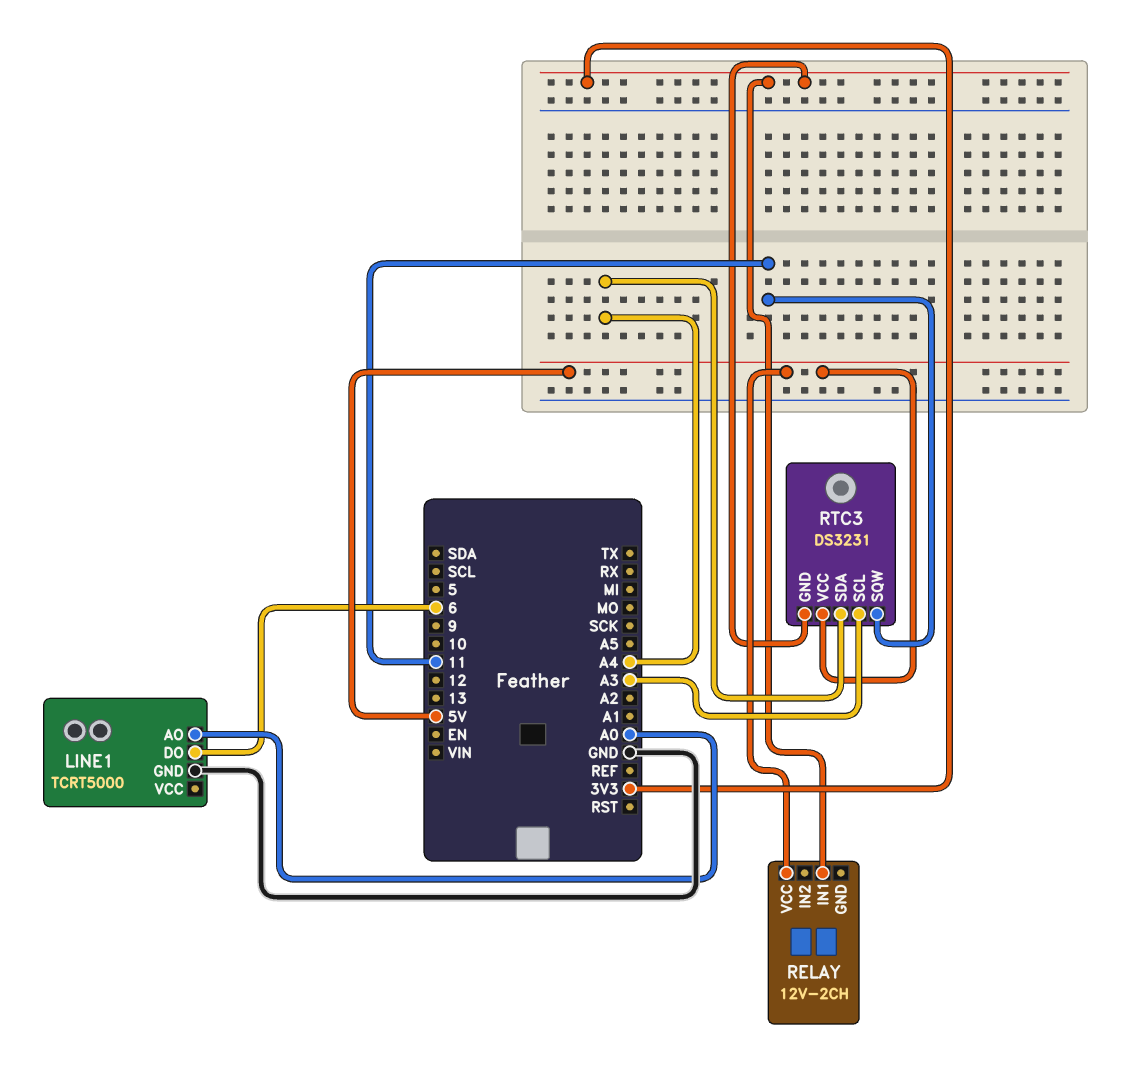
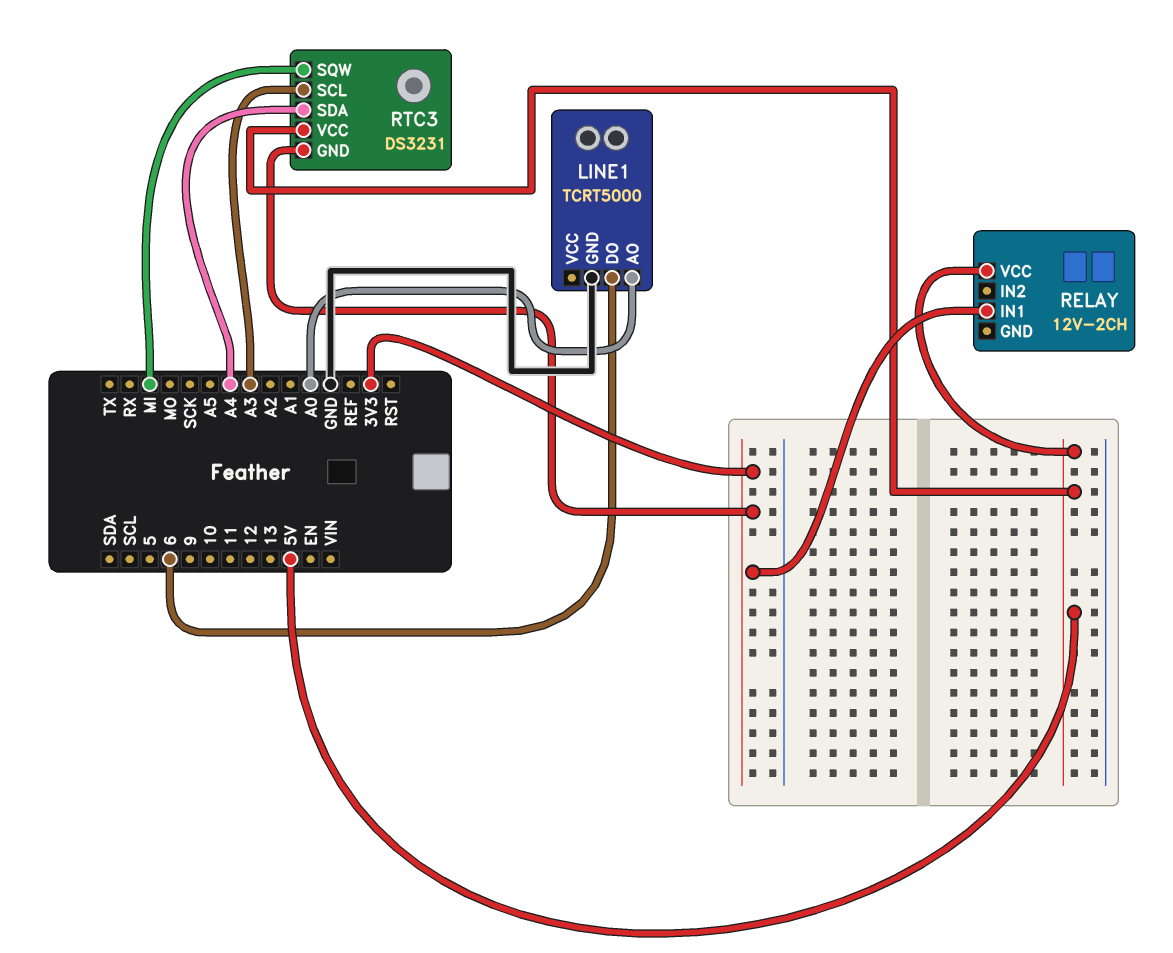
RTC3 pin SQW: 11 -> MI

